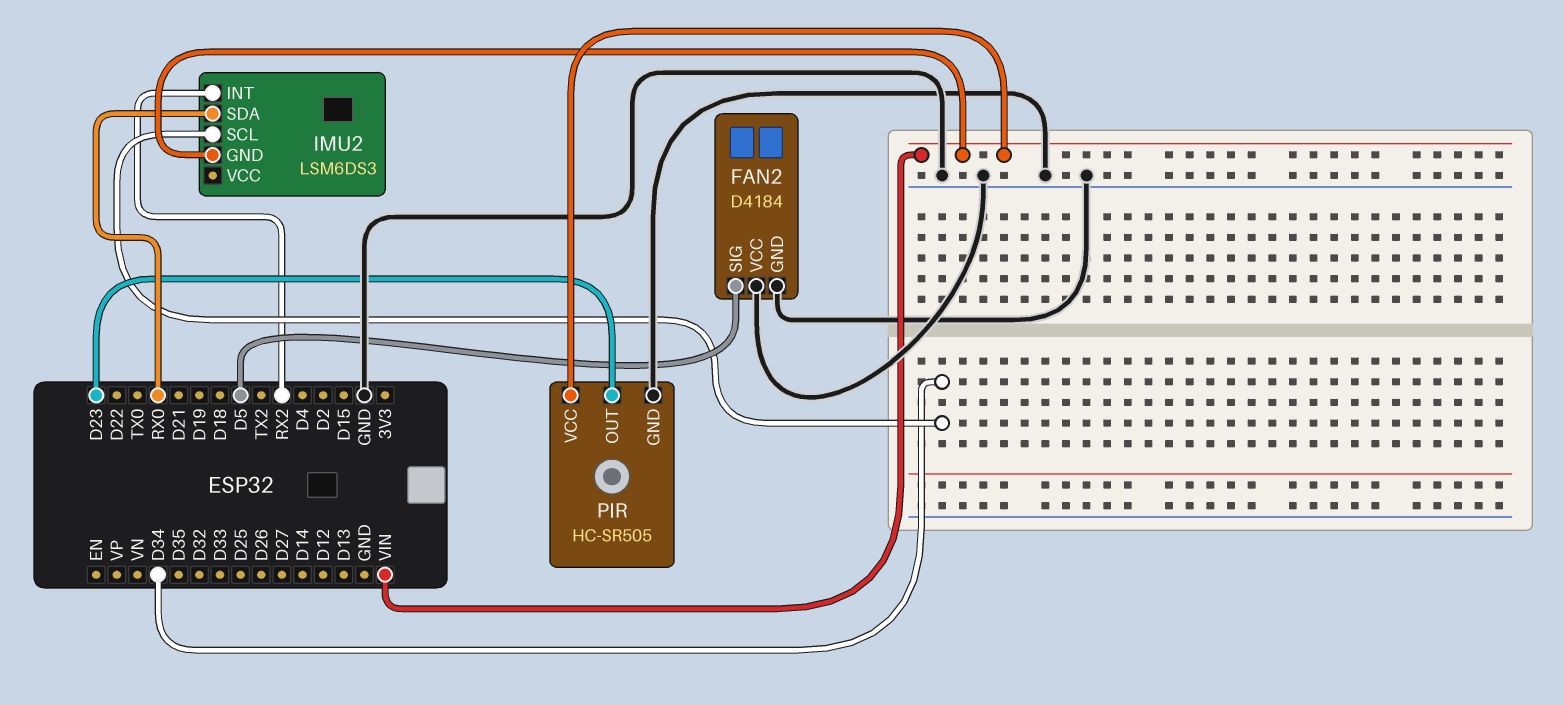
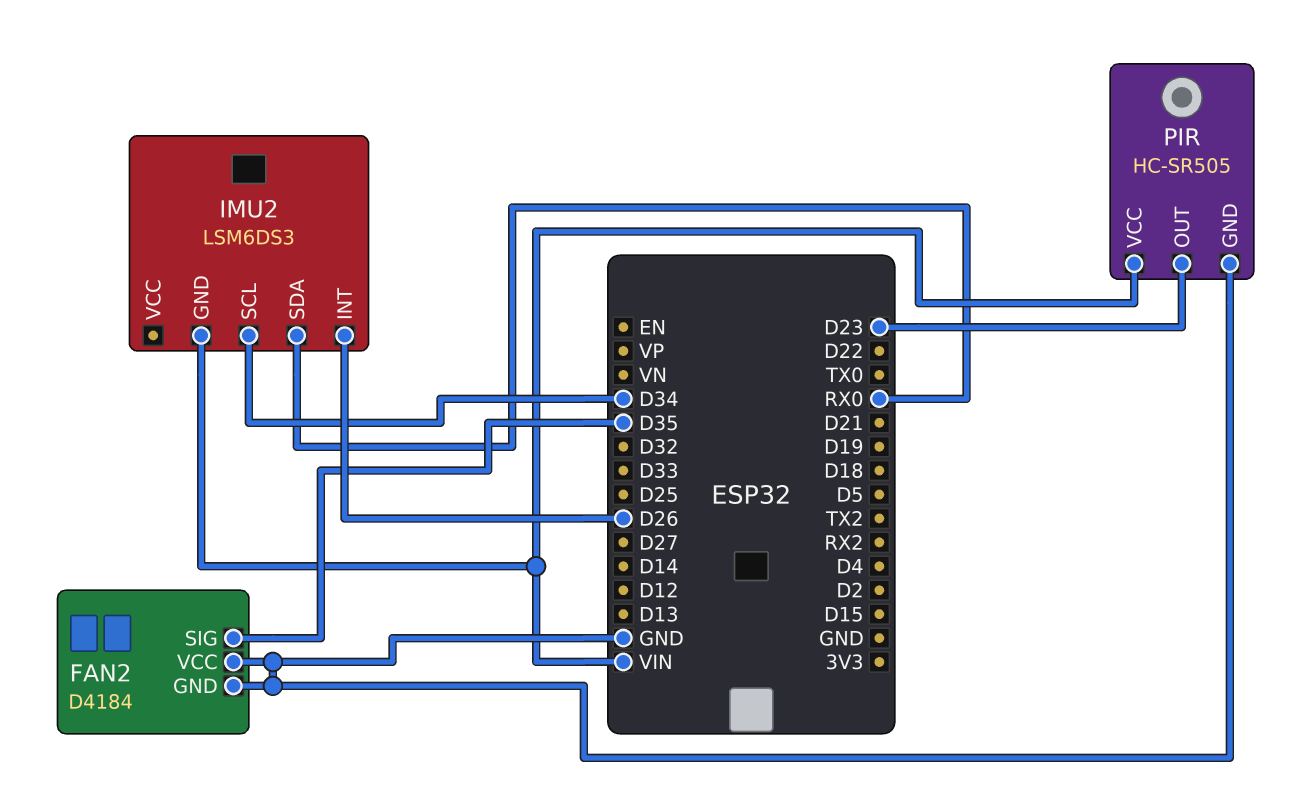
FAN2 pin SIG: D5 -> D35
IMU2 pin INT: RX2 -> D26

